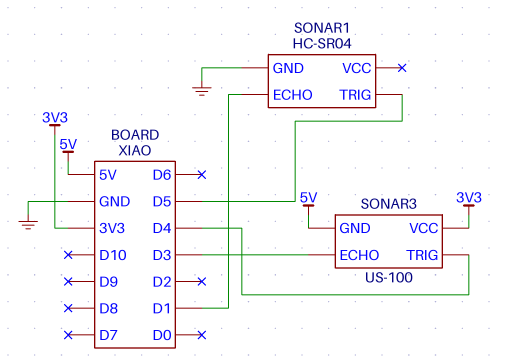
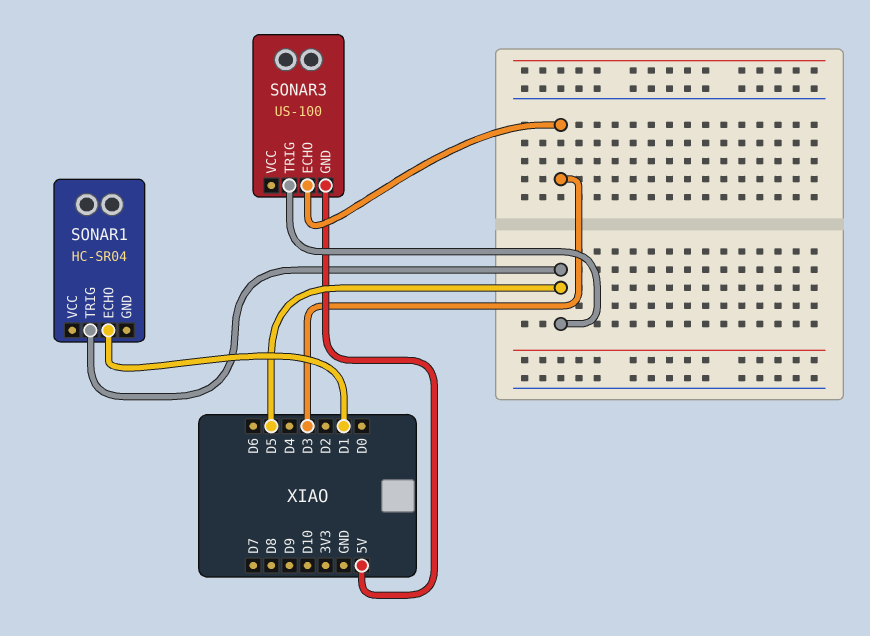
SONAR1 pin GND: GND -> none
SONAR3 pin TRIG: D4 -> D5
SONAR3 pin VCC: 3V3 -> none

